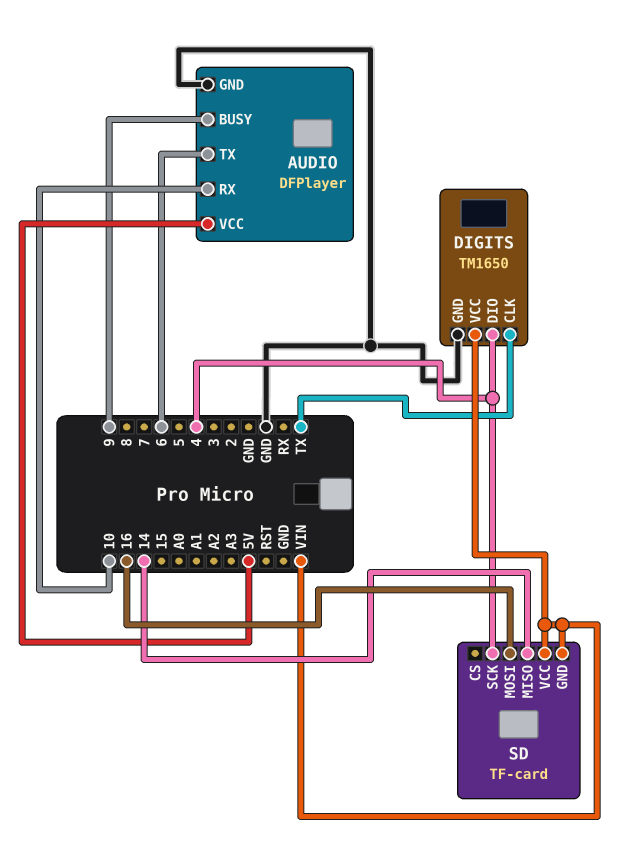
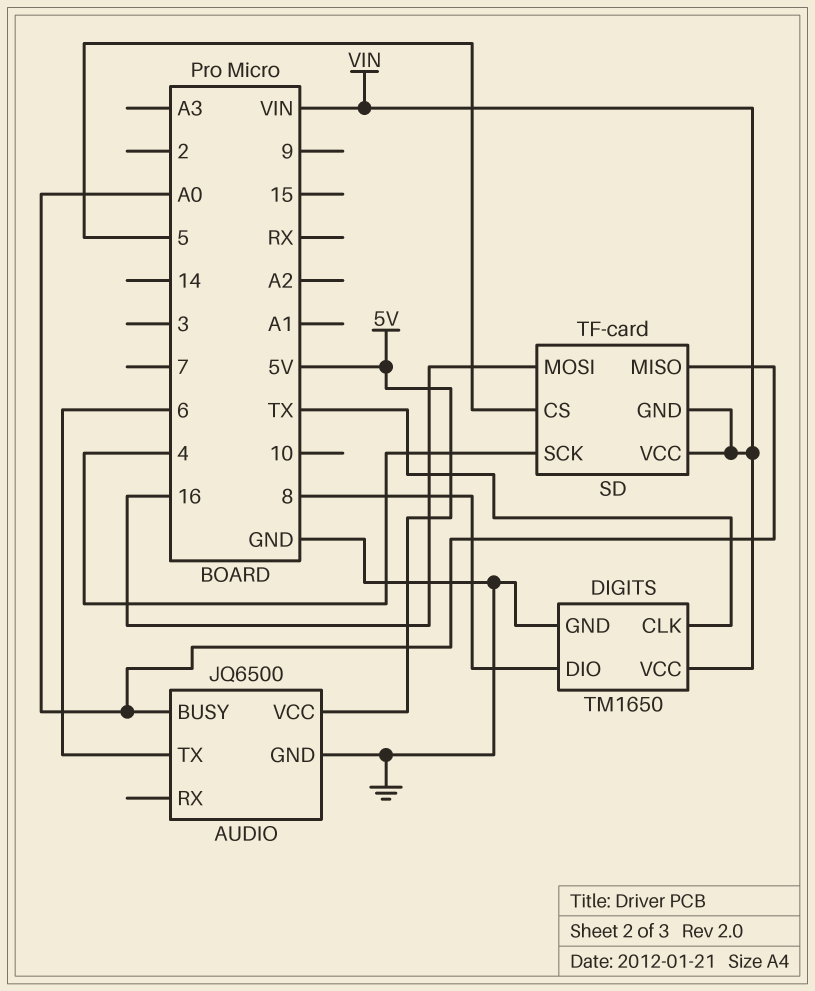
AUDIO: DFPlayer -> JQ6500
AUDIO pin BUSY: 9 -> A0
AUDIO pin RX: 10 -> none
DIGITS pin DIO: 4 -> 8
SD pin CS: none -> 5
SD pin MISO: 14 -> A0

